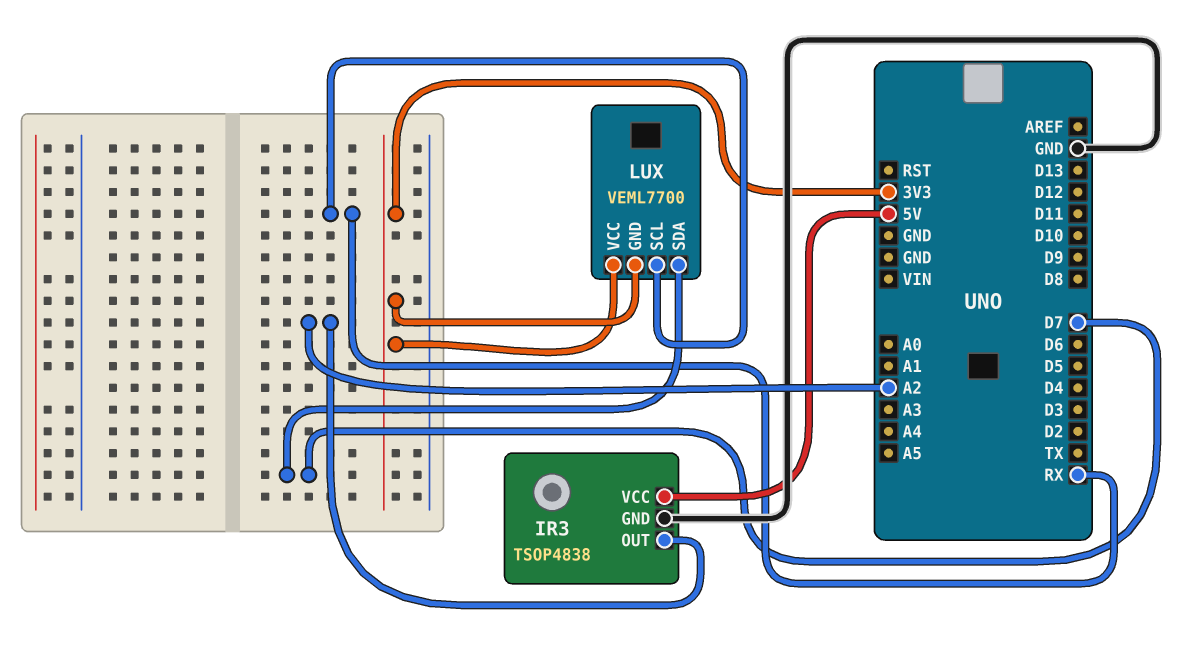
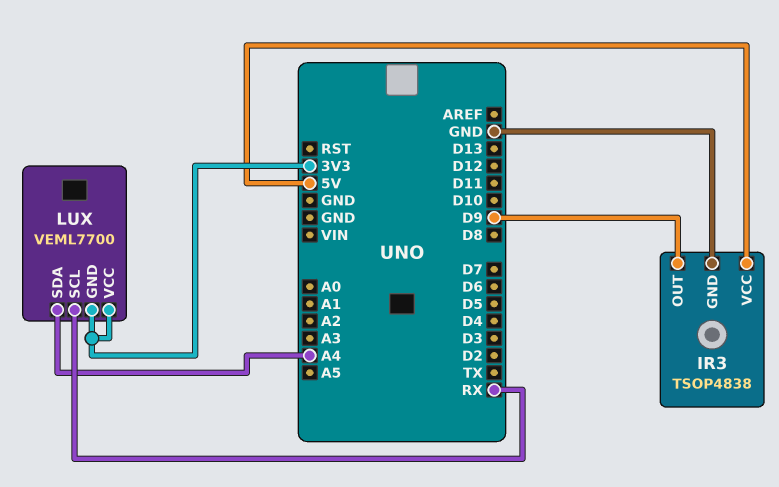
IR3 pin OUT: A2 -> D9
LUX pin SDA: D7 -> A4

